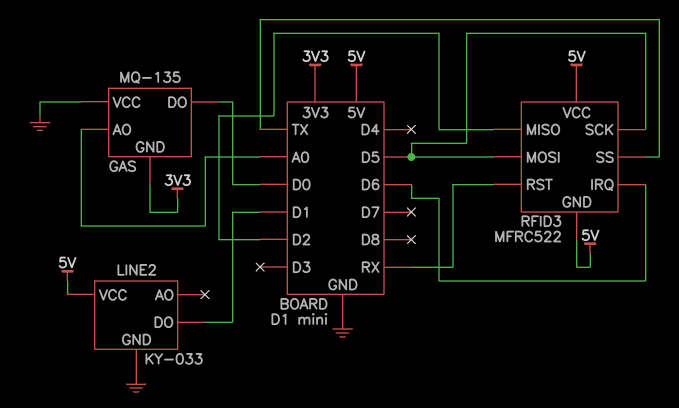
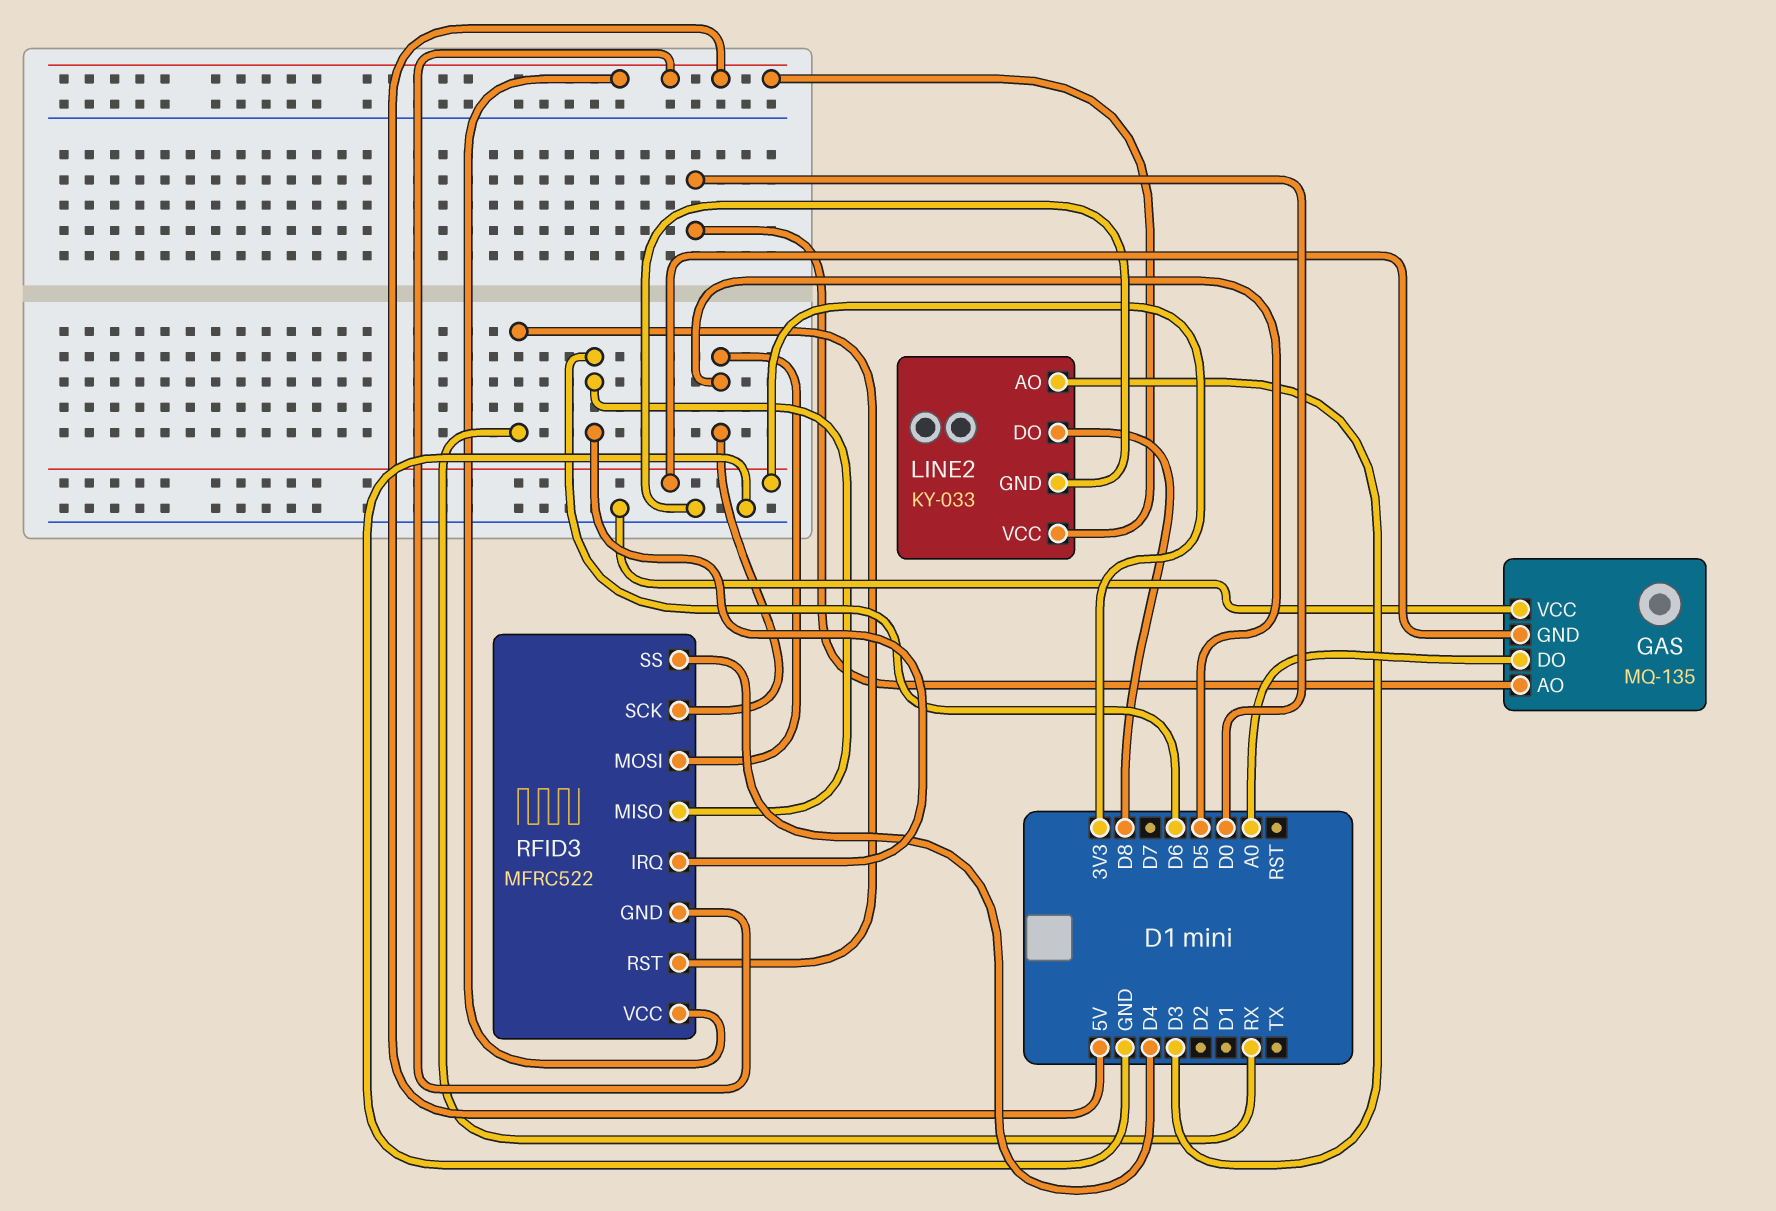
GAS pin AO: A0 -> D0
GAS pin DO: D0 -> A0
LINE2 pin AO: none -> D3
LINE2 pin DO: D1 -> D8
RFID3 pin MISO: D2 -> D6
RFID3 pin SS: TX -> D4

